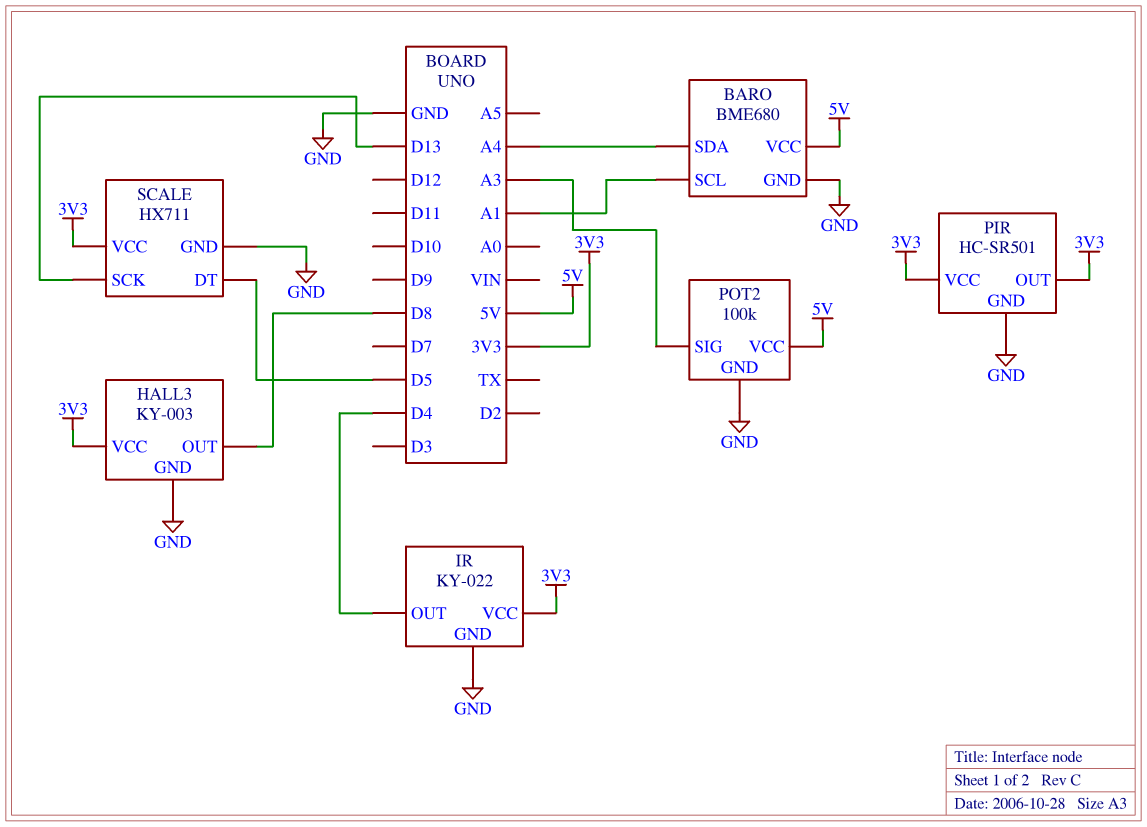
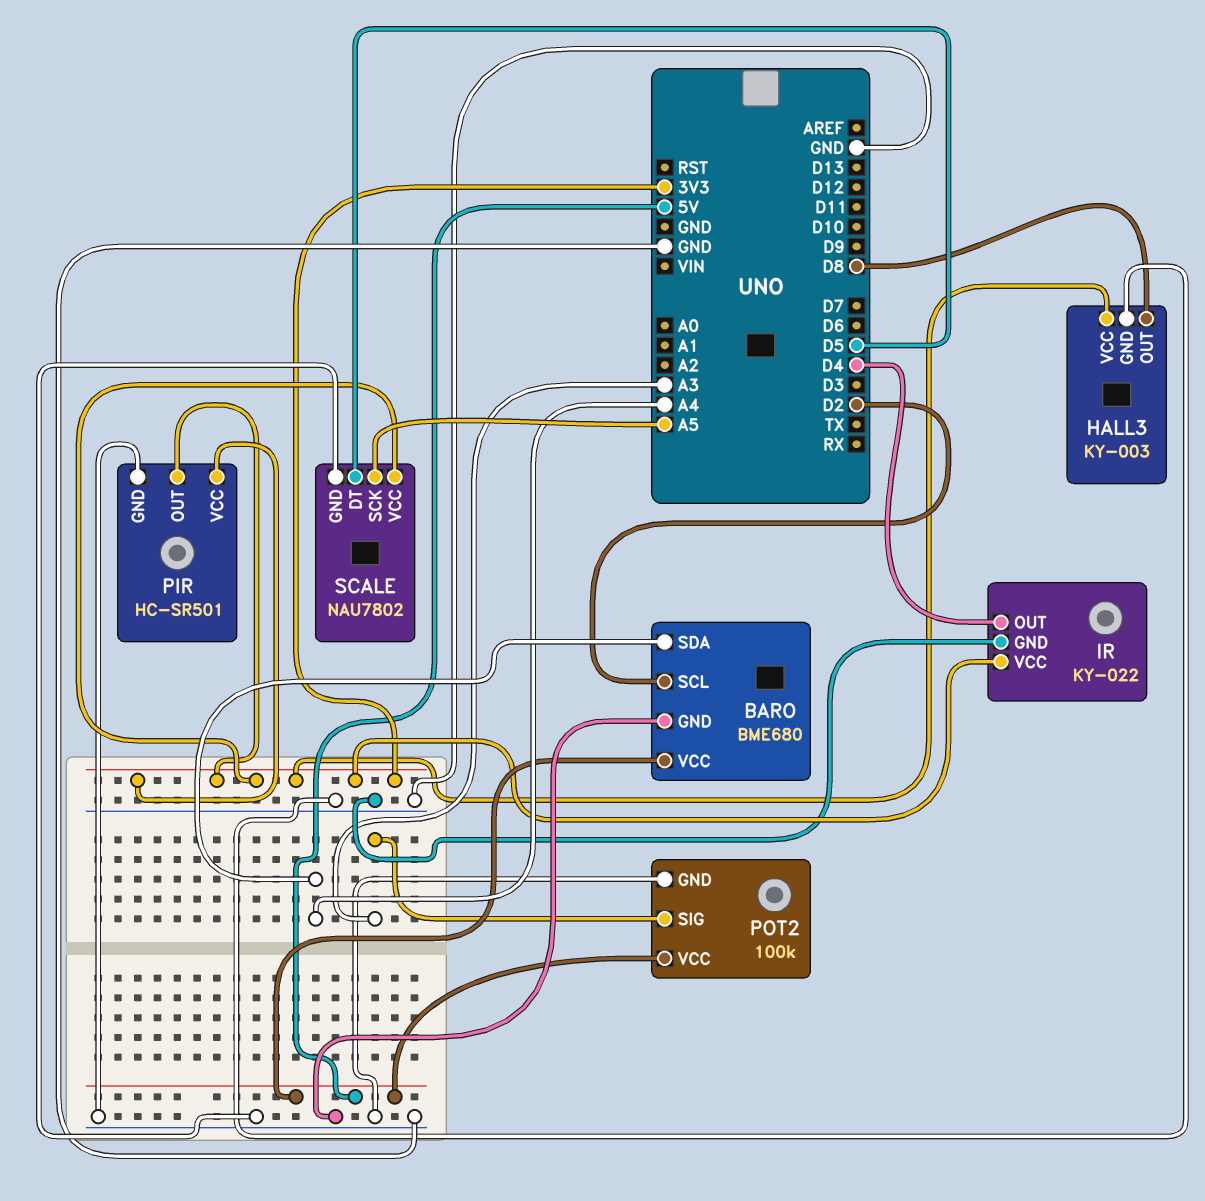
BARO pin SCL: A1 -> D2
SCALE: HX711 -> NAU7802
SCALE pin SCK: D13 -> A5

